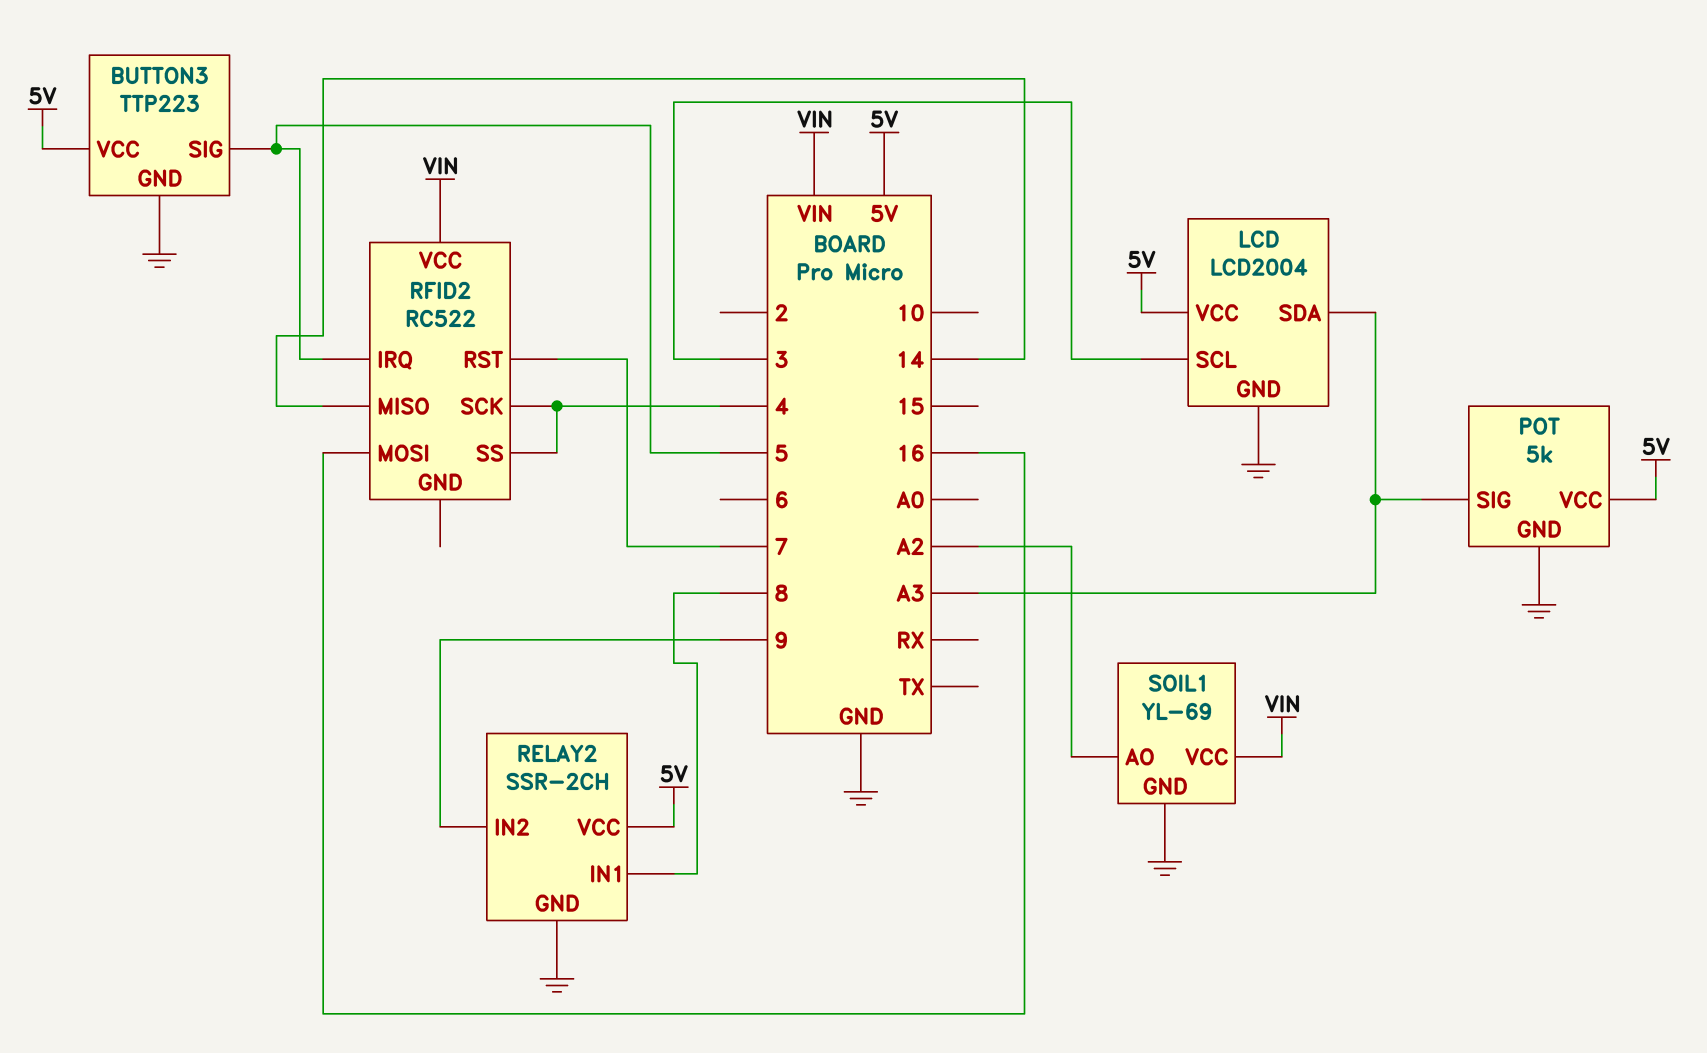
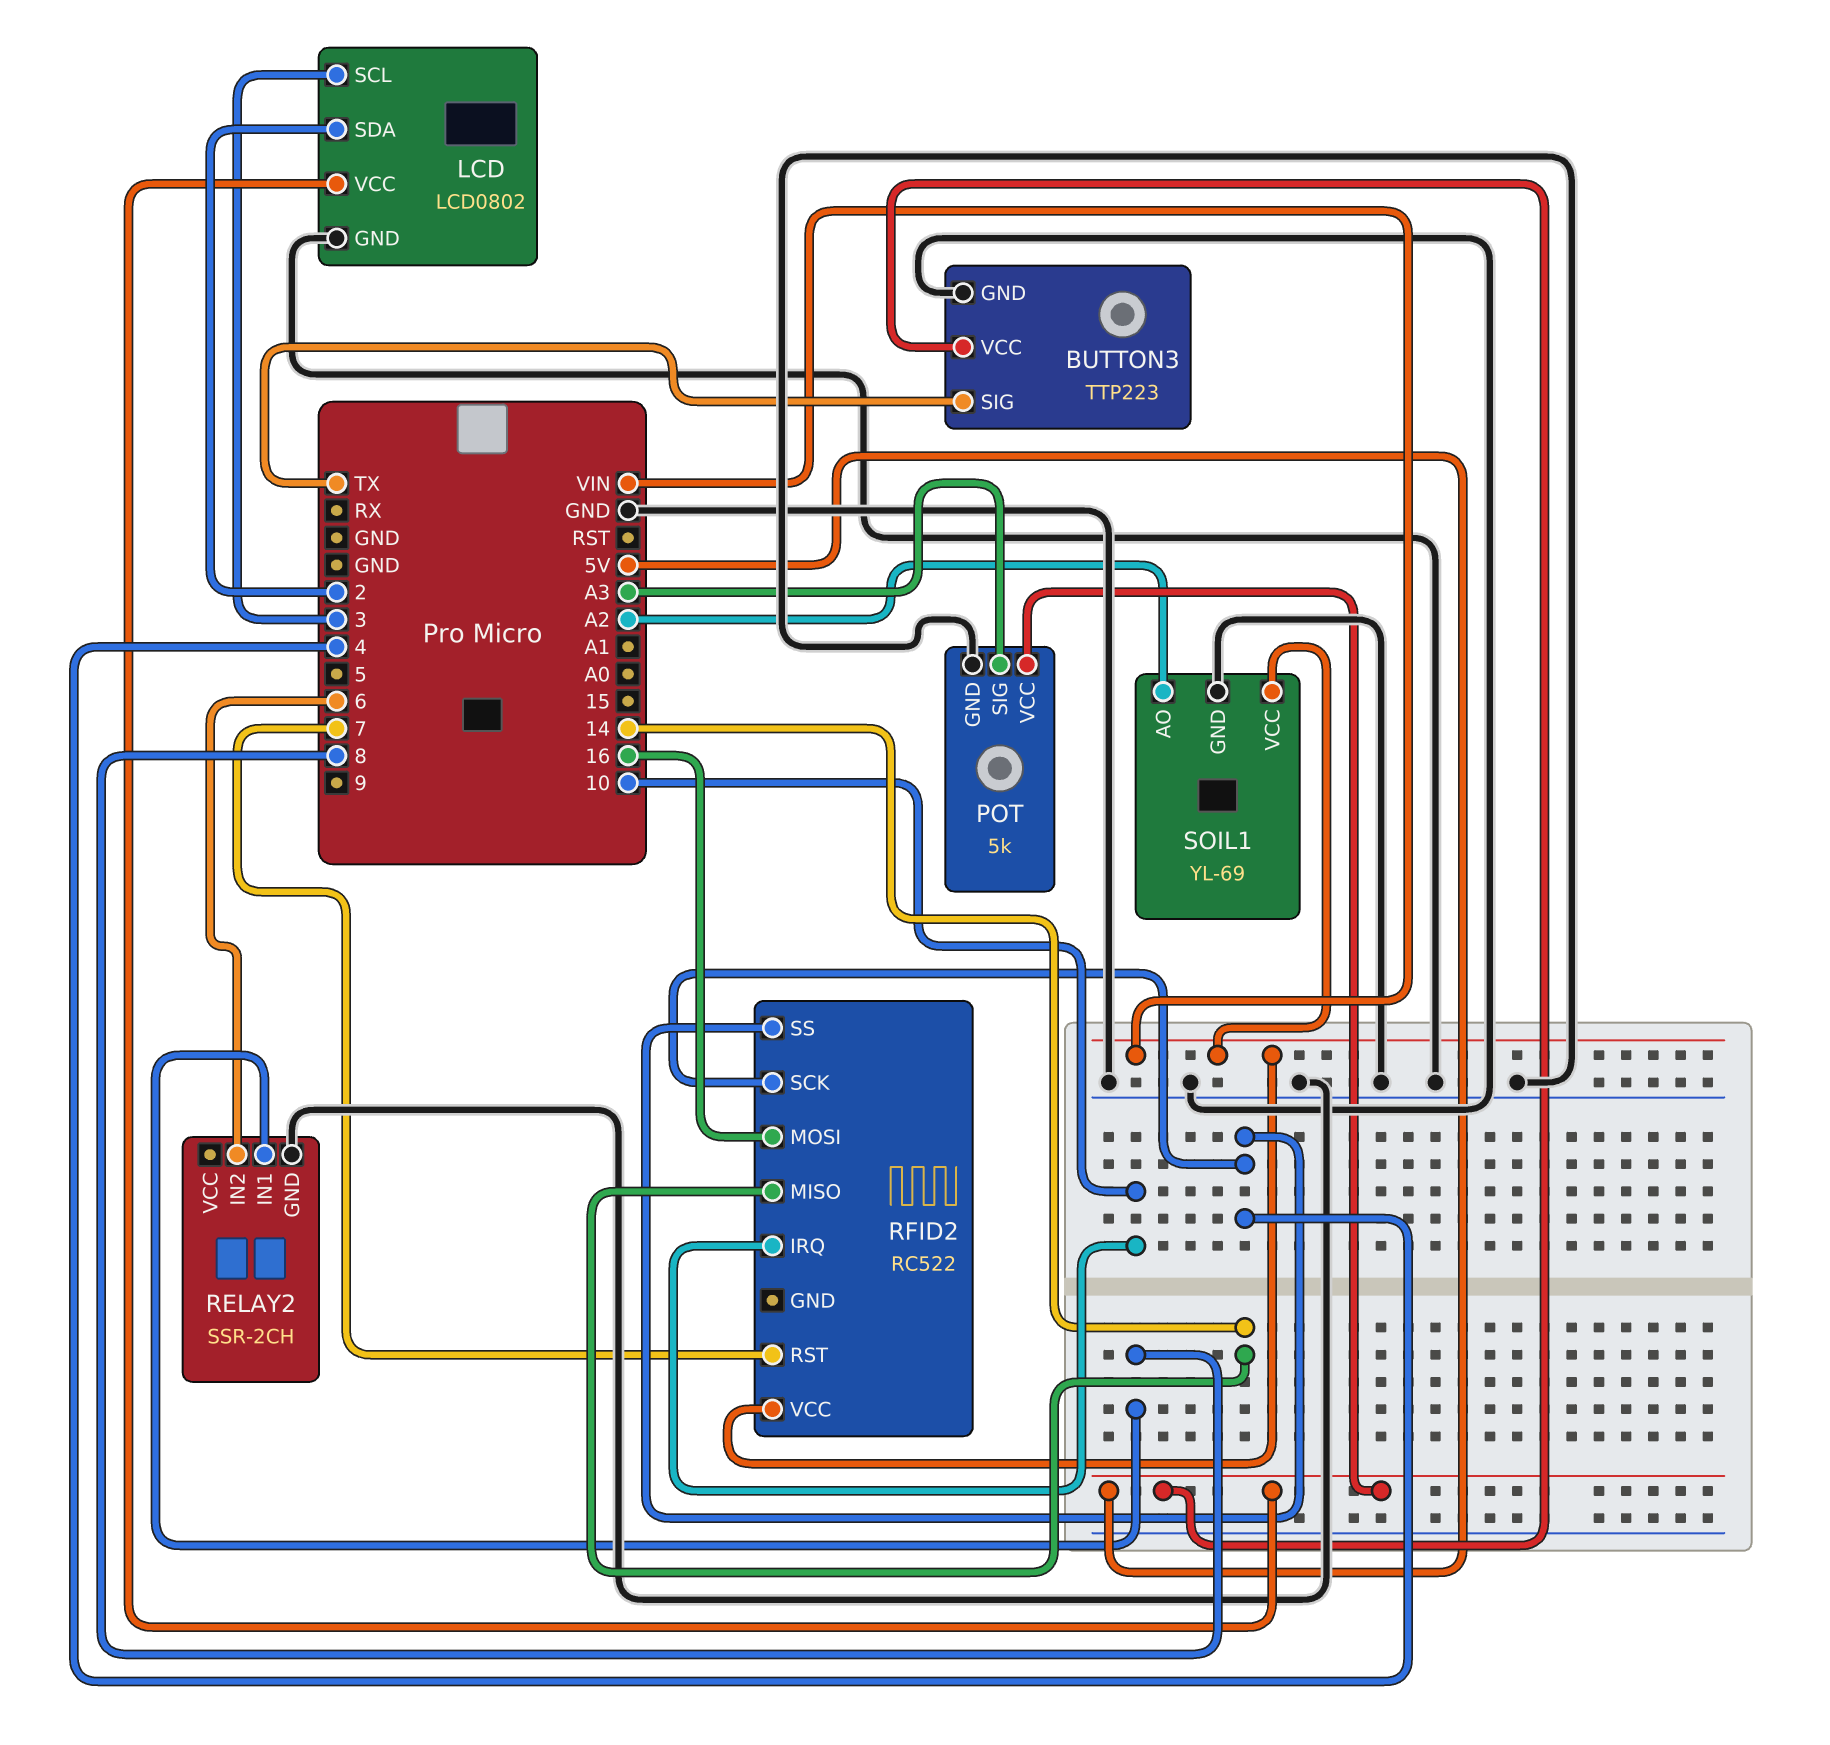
BUTTON3 pin SIG: 5 -> TX
LCD: LCD2004 -> LCD0802
LCD pin SDA: A3 -> 2
RELAY2 pin IN2: 9 -> 6
RELAY2 pin VCC: 5V -> none
RFID2 pin IRQ: 5 -> 10

